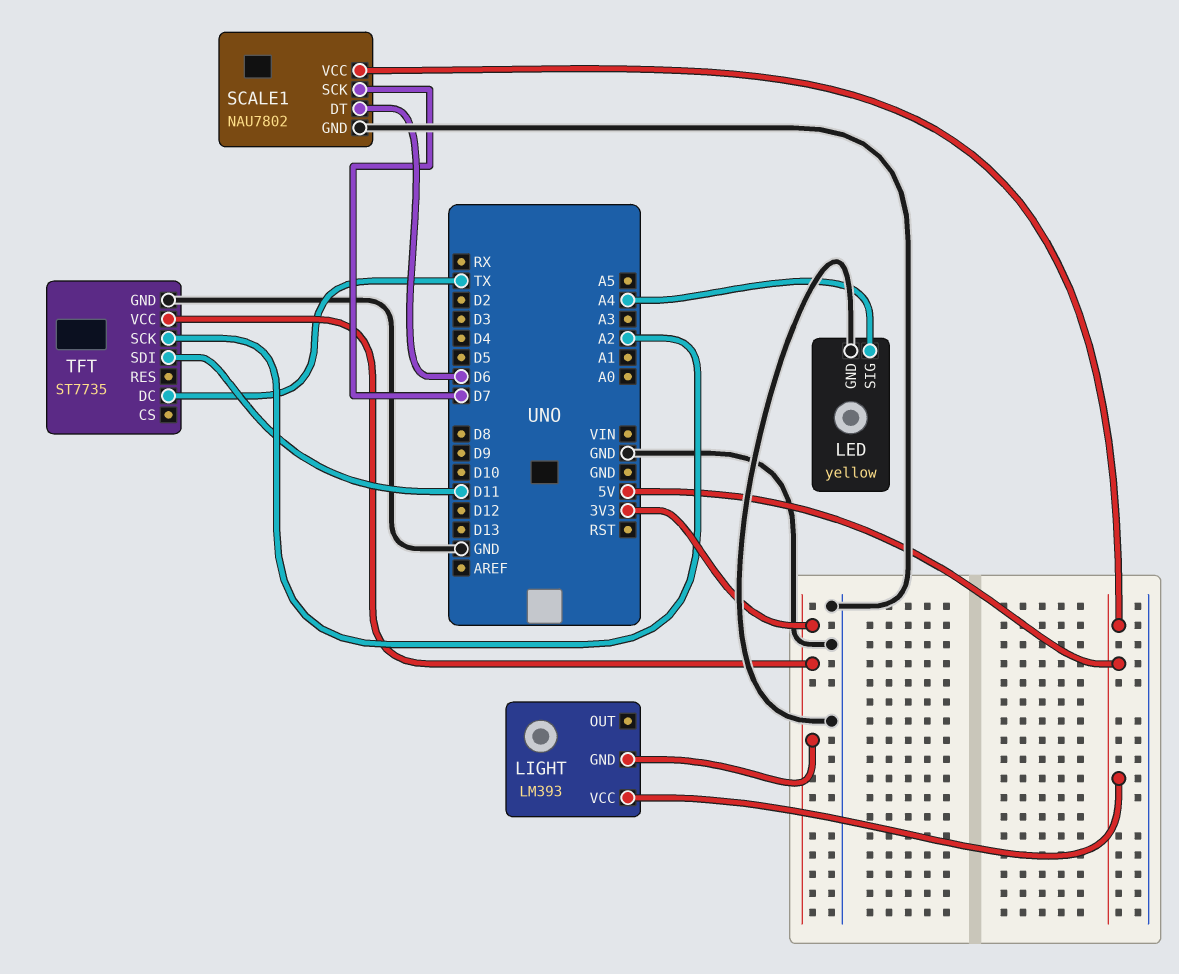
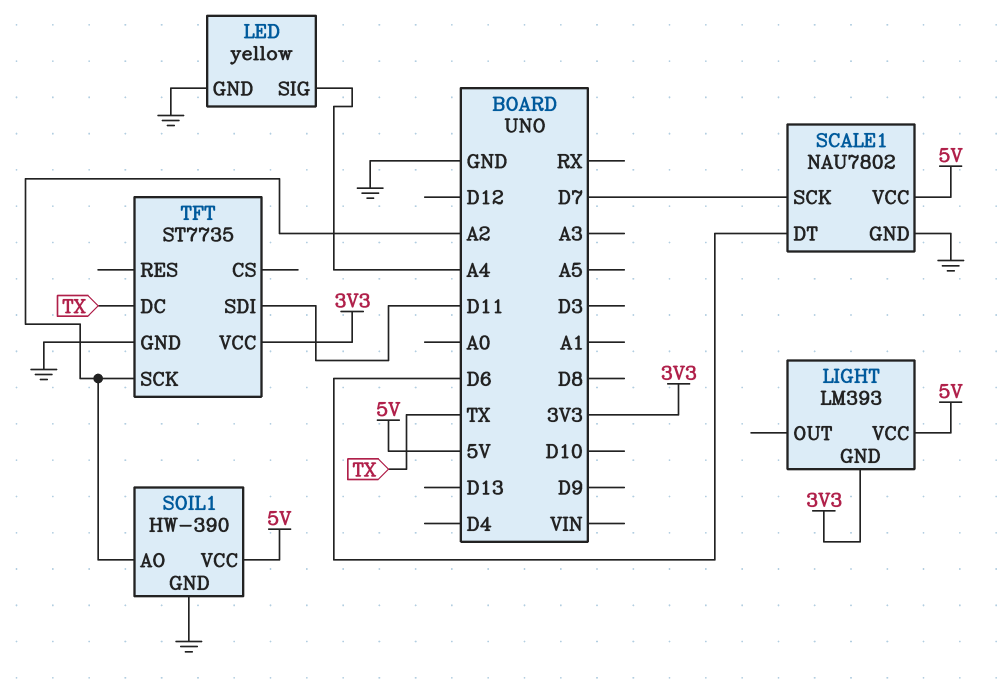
SOIL1: none -> HW-390
SOIL1 pin AO: none -> A2
SOIL1 pin GND: none -> GND
SOIL1 pin VCC: none -> 5V

